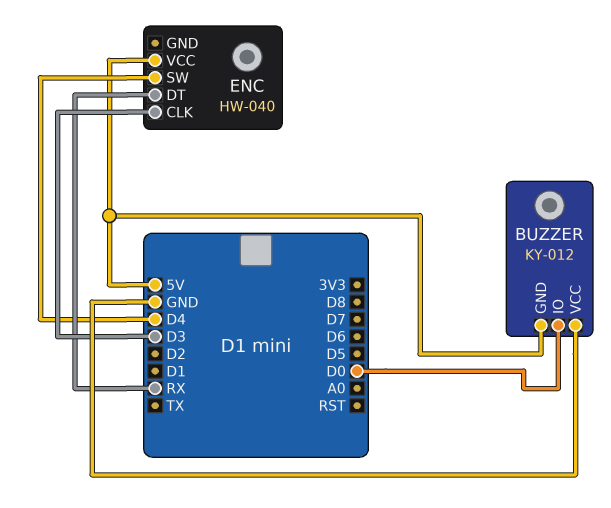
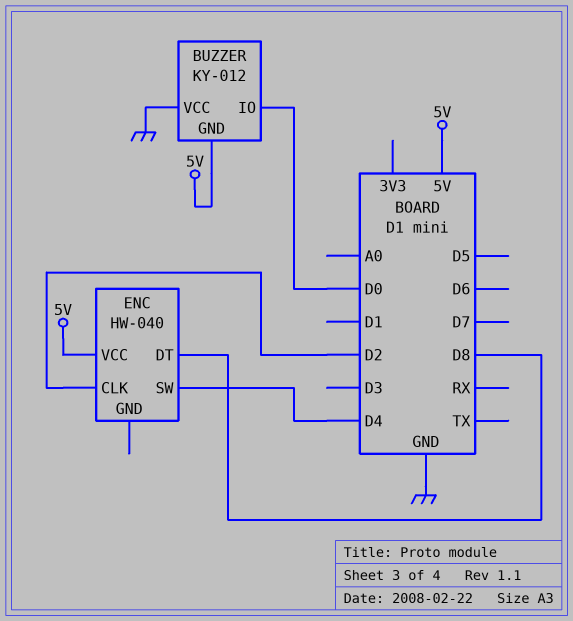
ENC pin CLK: D3 -> D2
ENC pin DT: RX -> D8

